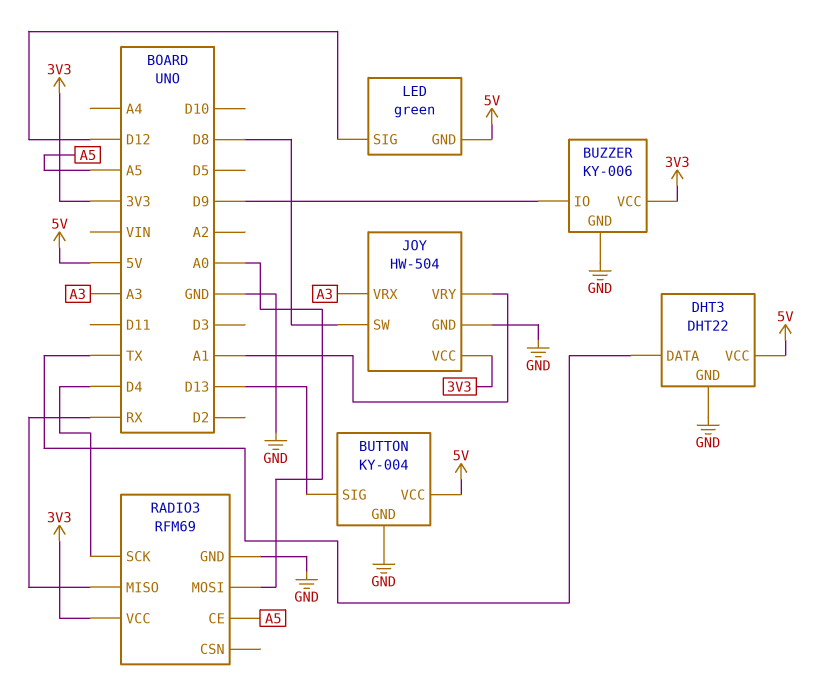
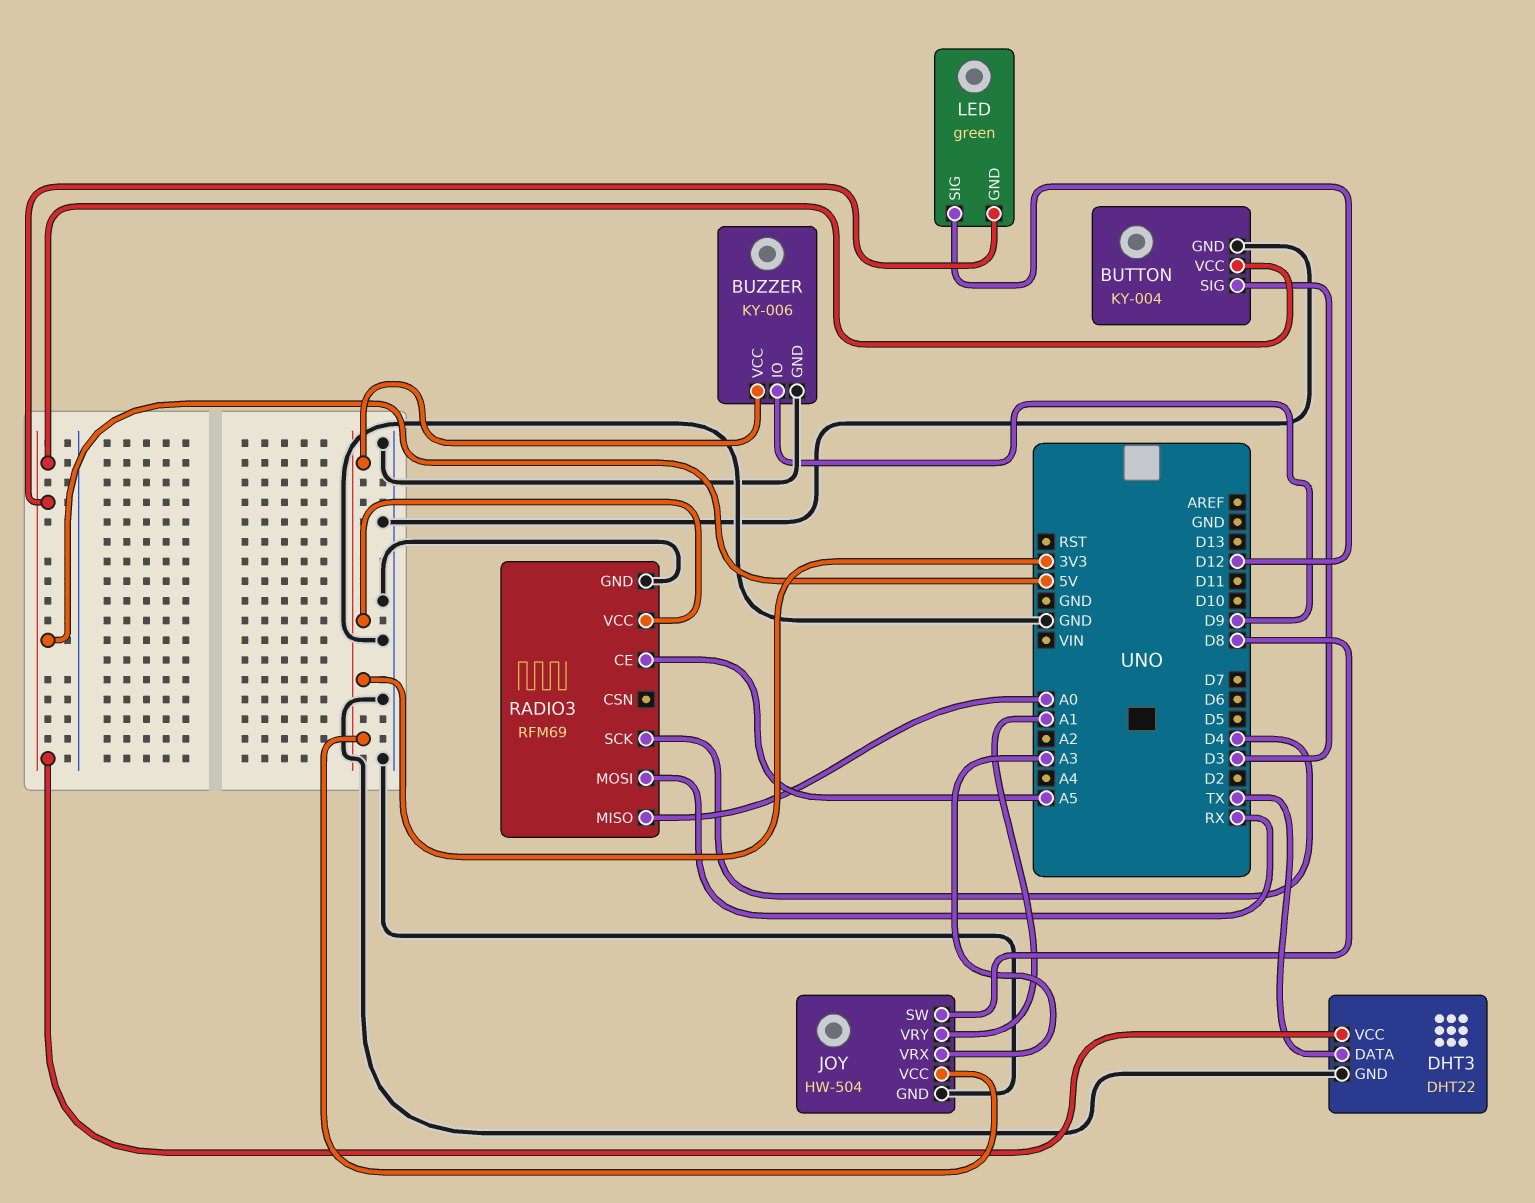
BUTTON pin SIG: D13 -> D3
RADIO3 pin MISO: RX -> A0
RADIO3 pin MOSI: A0 -> RX

